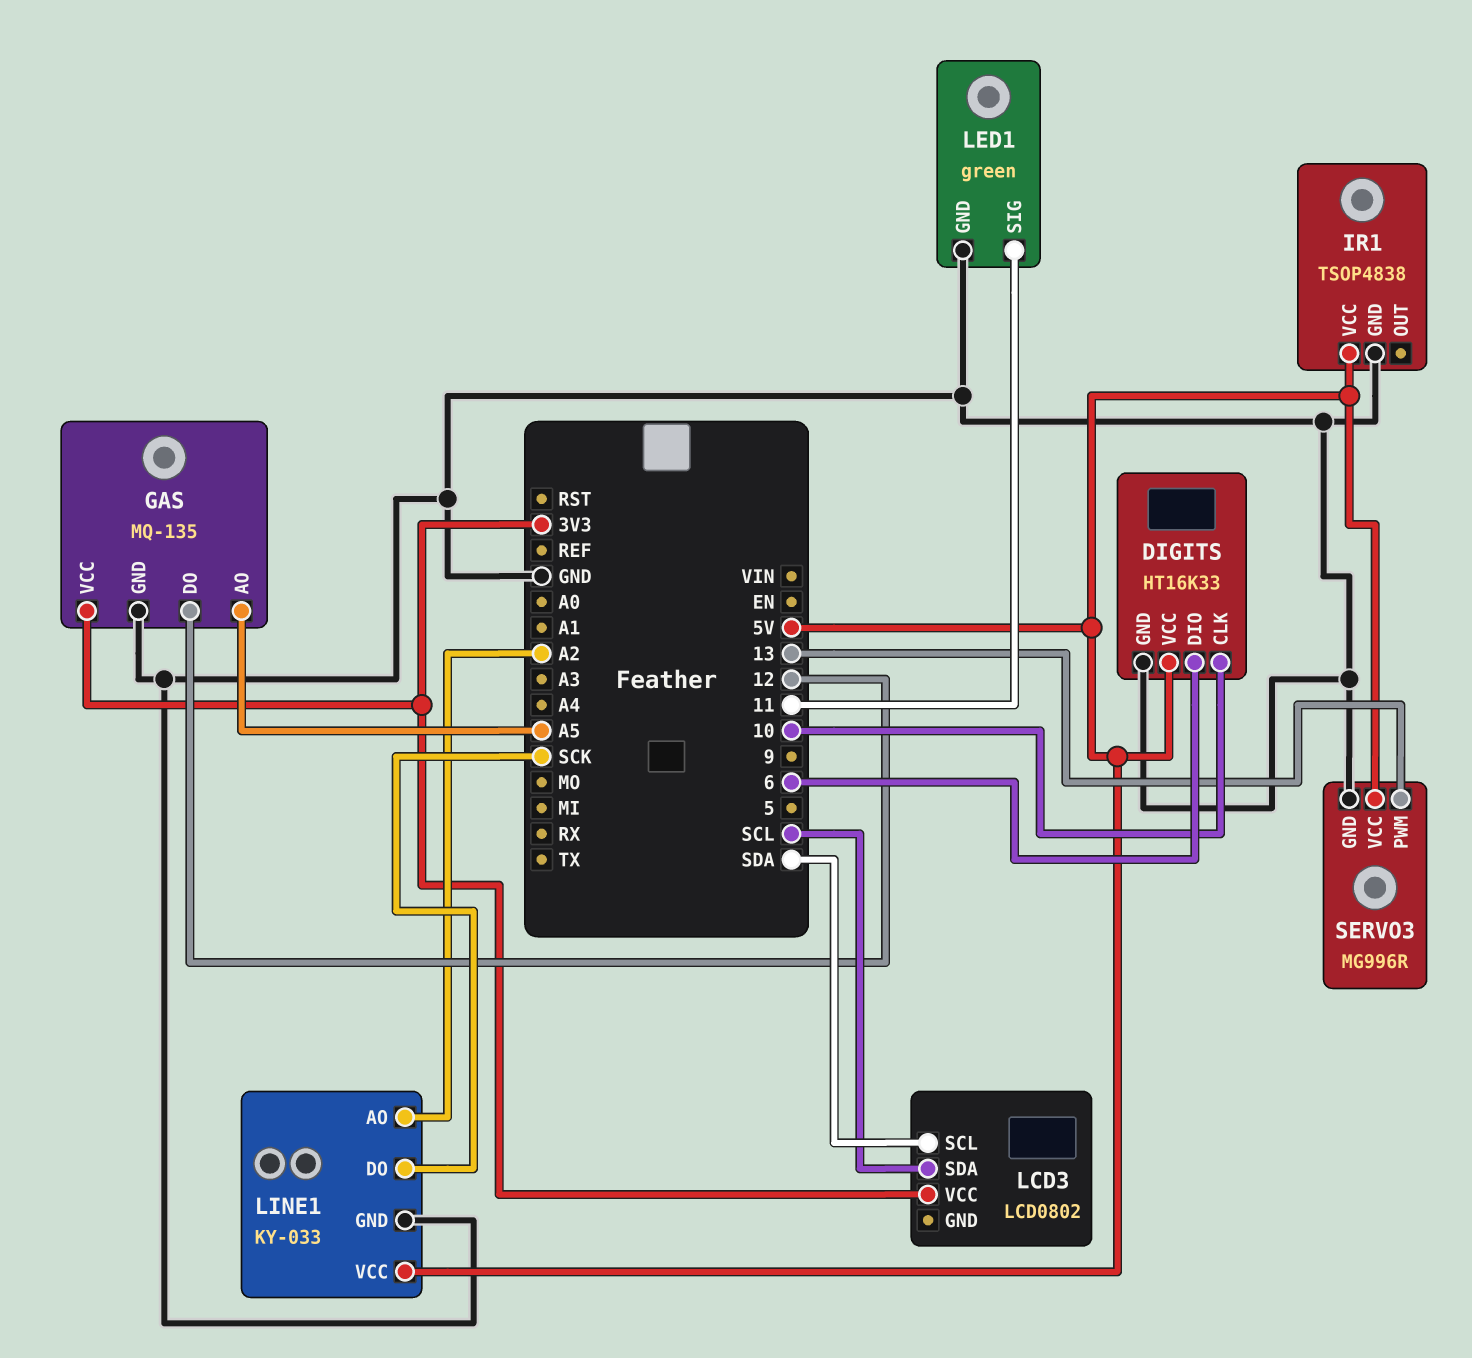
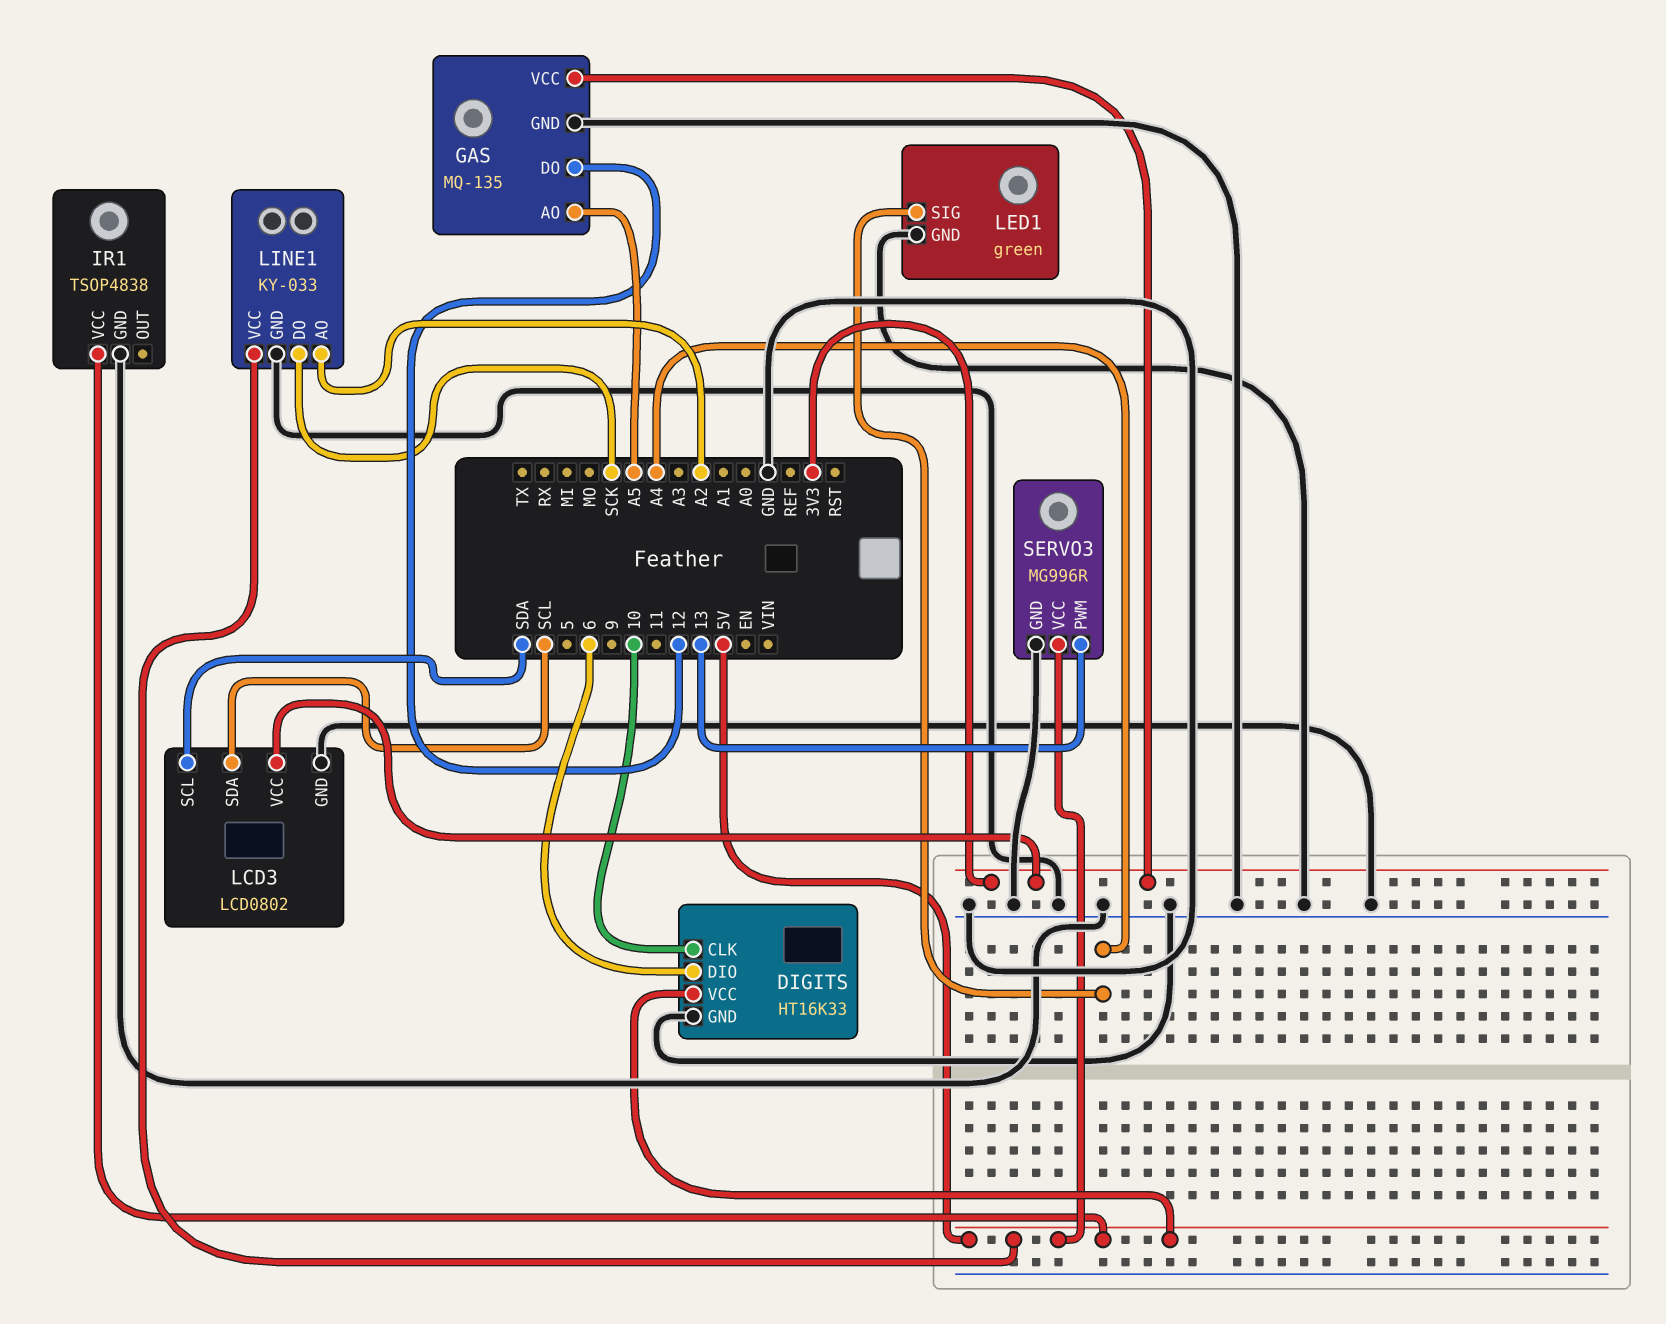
LCD3 pin GND: none -> GND
LED1 pin SIG: 11 -> A4

